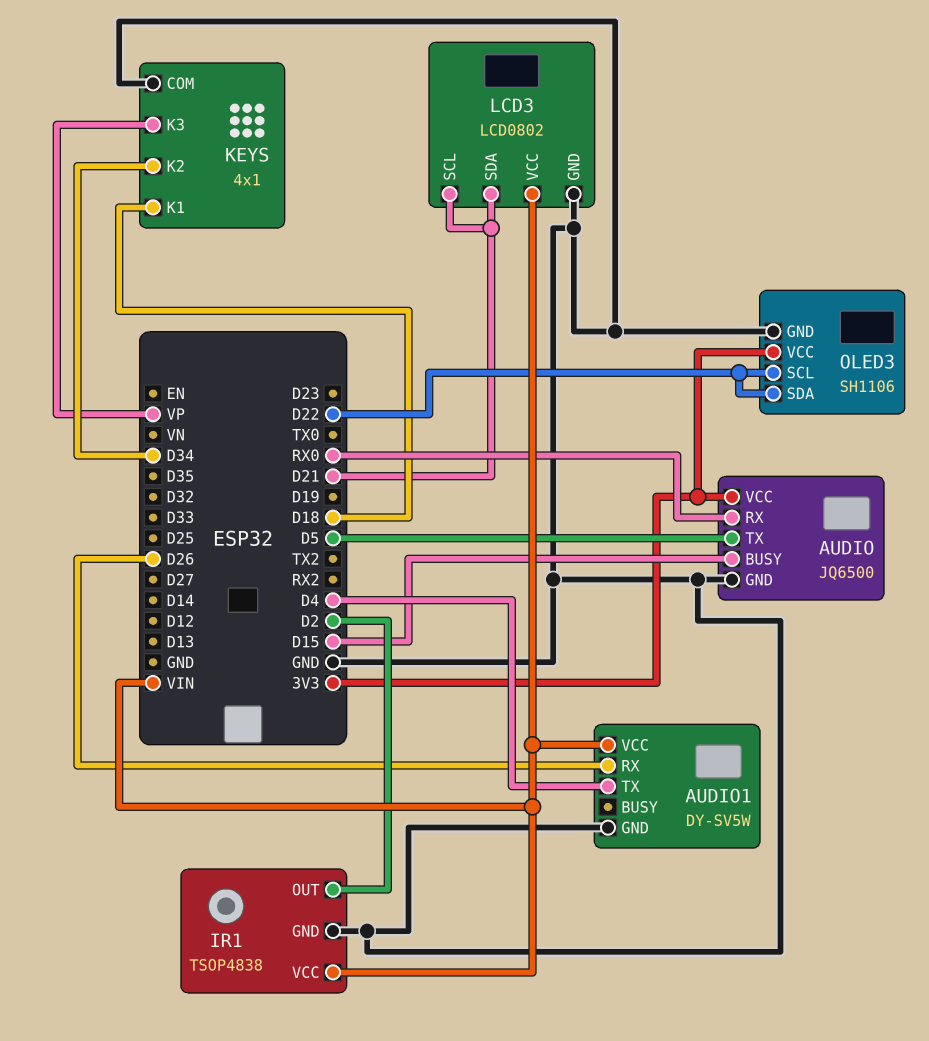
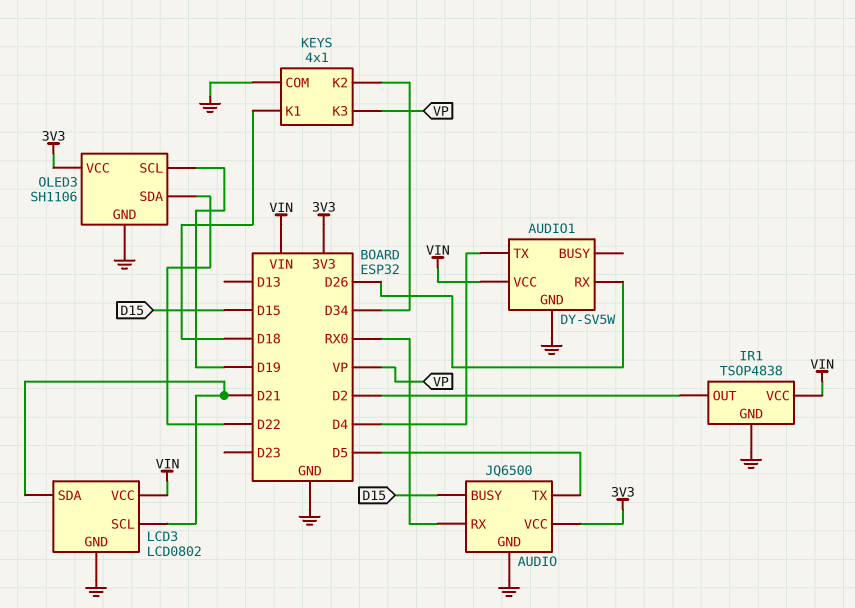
OLED3 pin SCL: D22 -> D19

